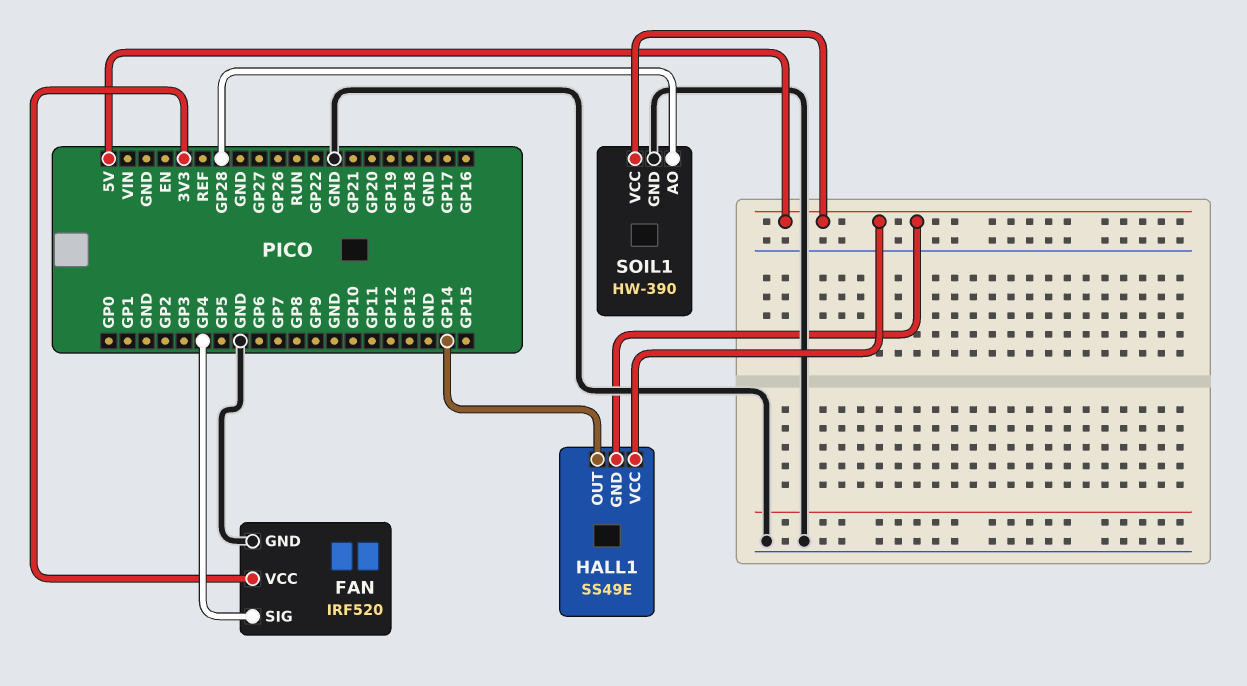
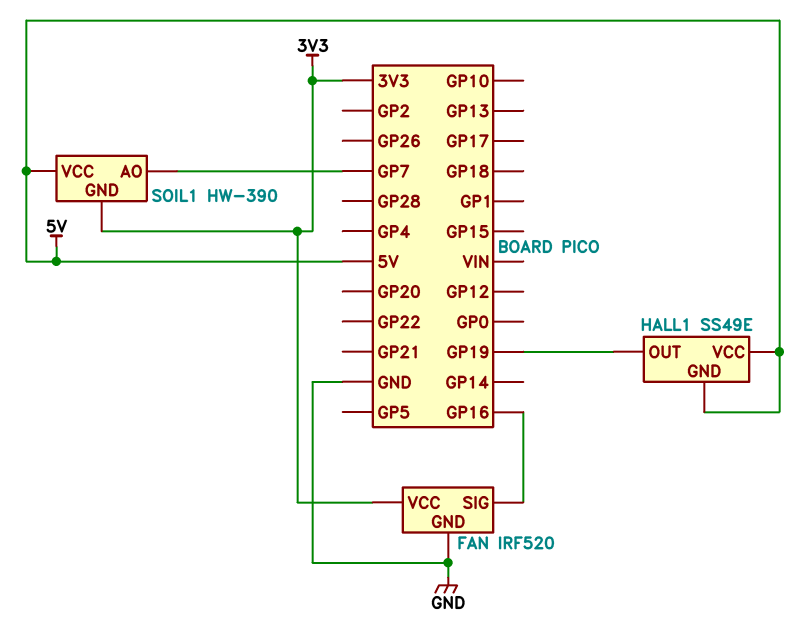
FAN pin SIG: GP4 -> GP16
HALL1 pin OUT: GP14 -> GP19
SOIL1 pin AO: GP28 -> GP7
SOIL1 pin GND: GND -> 3V3

